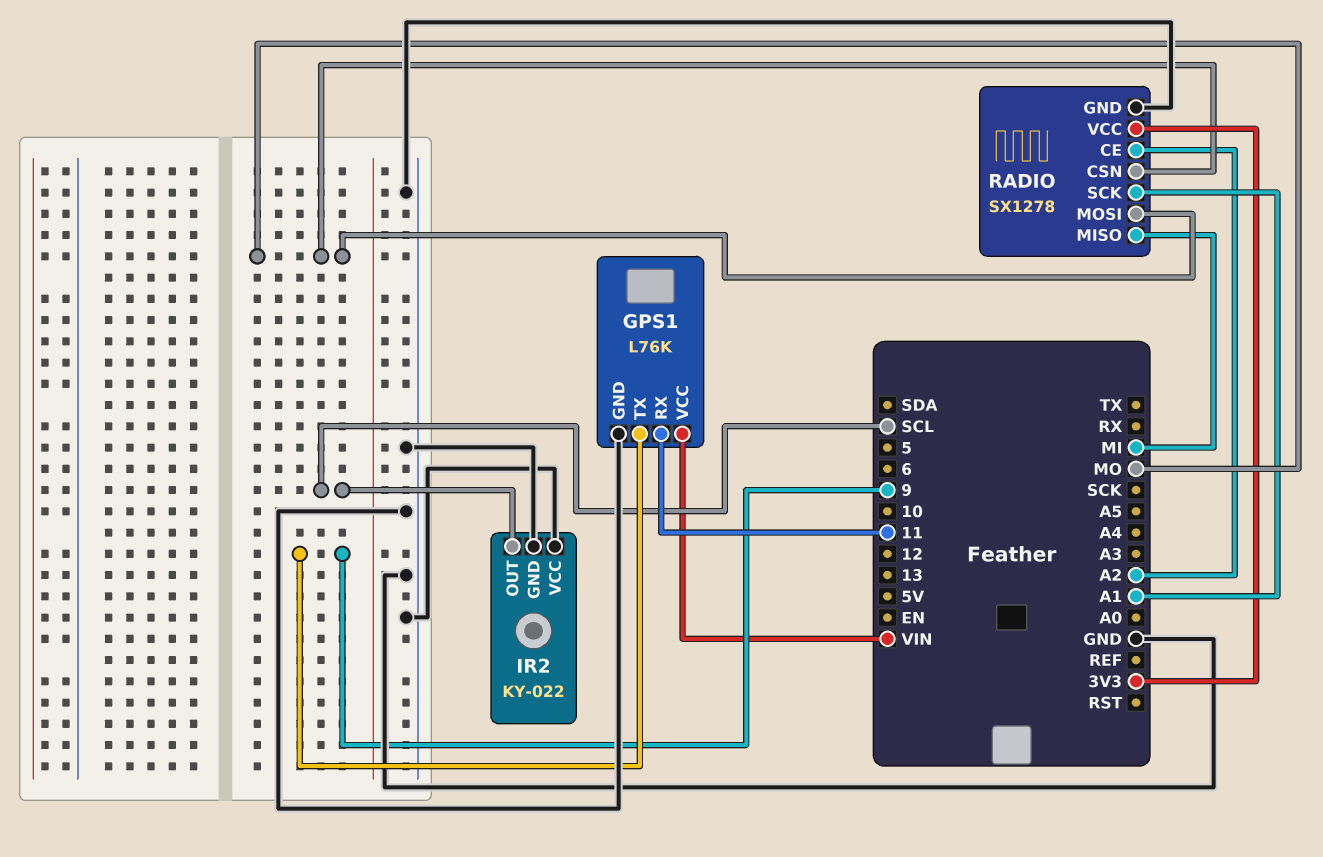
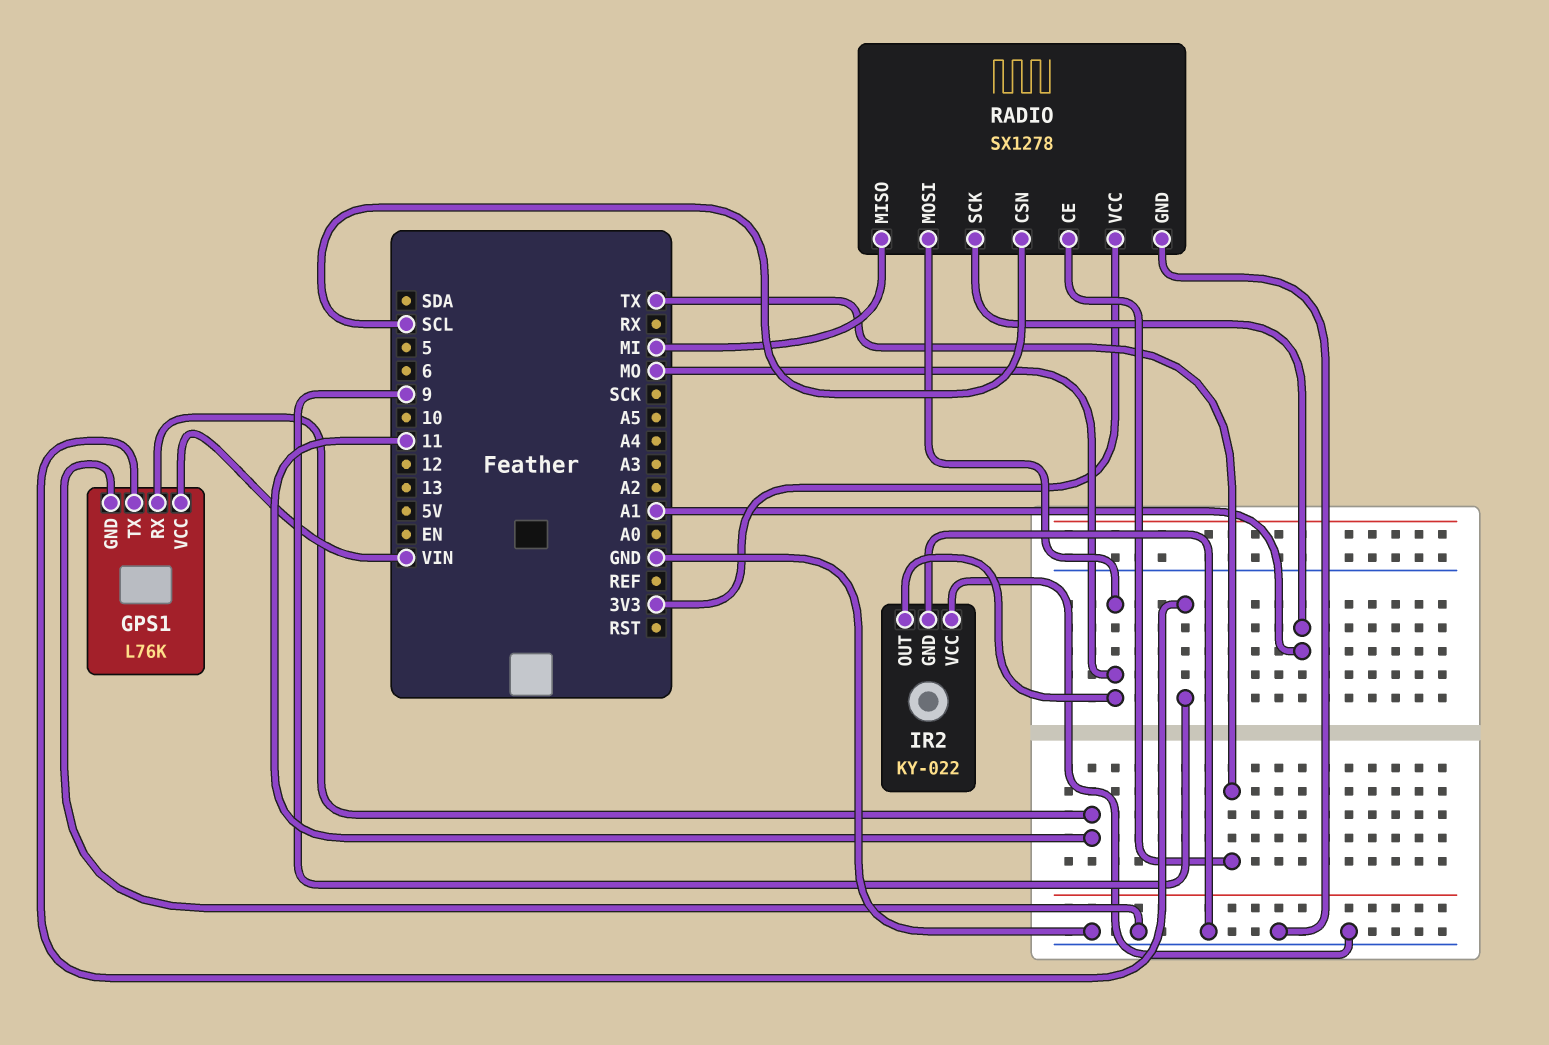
IR2 pin OUT: SCL -> MO
RADIO pin CE: A2 -> TX
RADIO pin CSN: MO -> SCL

